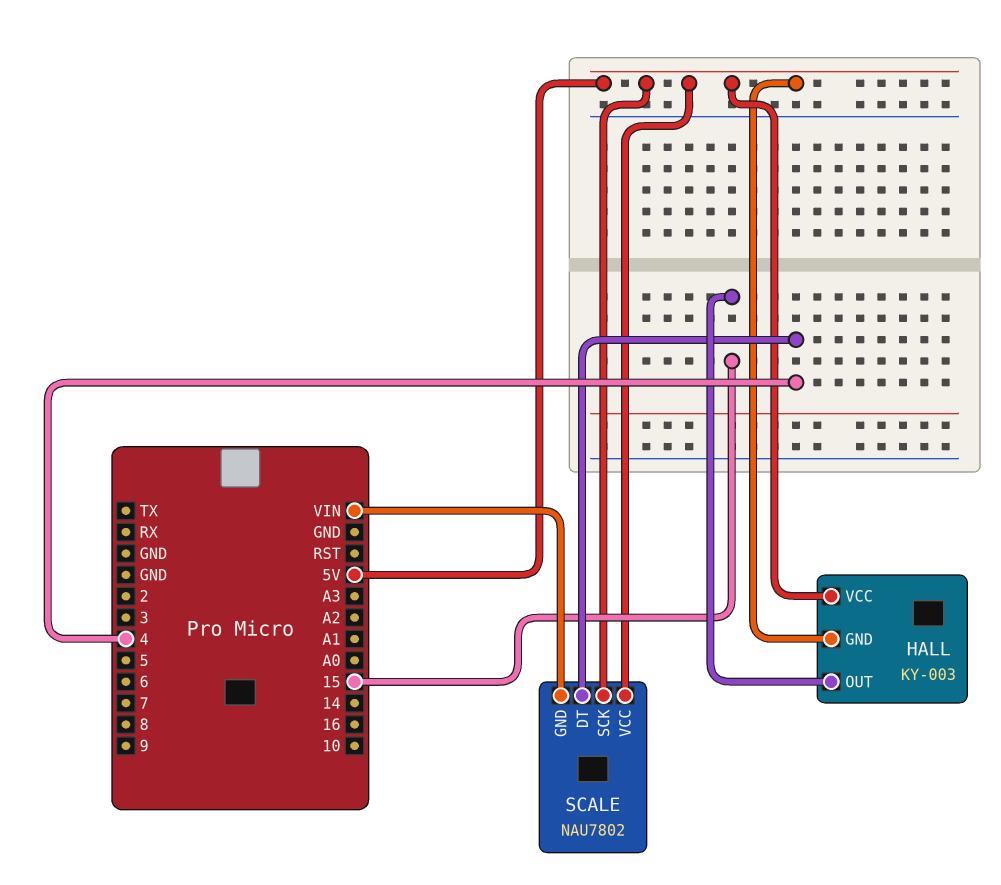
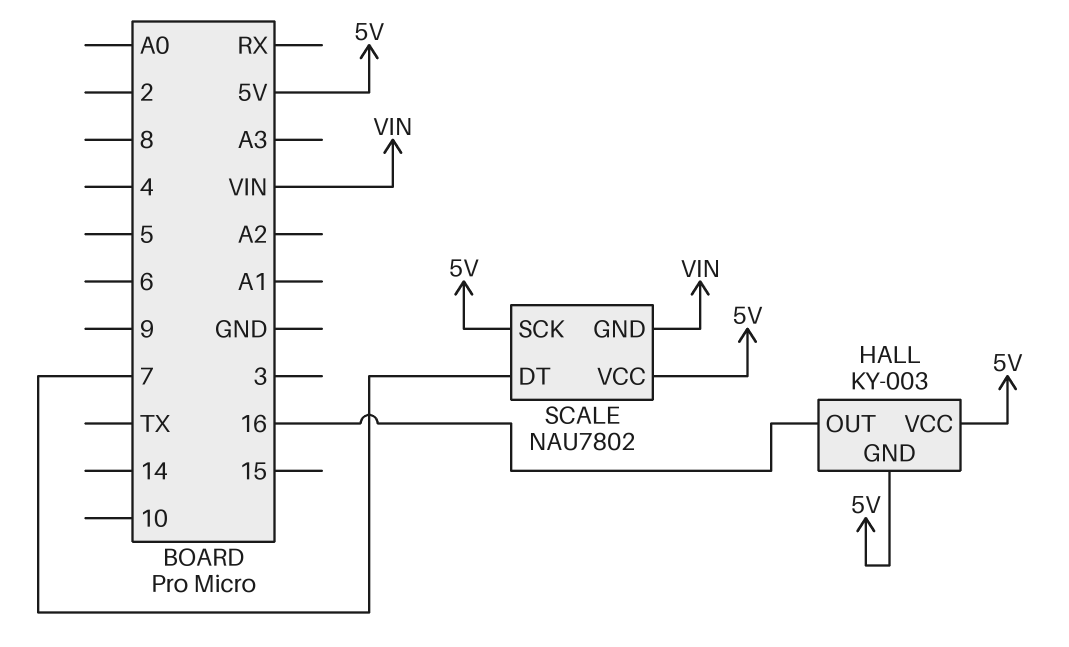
HALL pin OUT: 15 -> 16
SCALE pin DT: 4 -> 7

